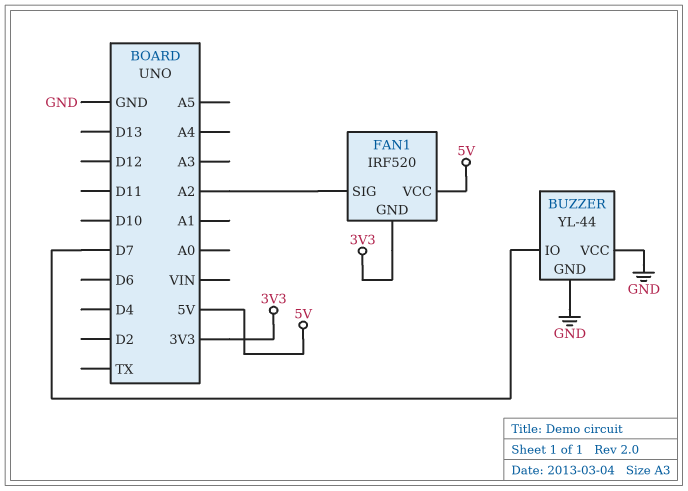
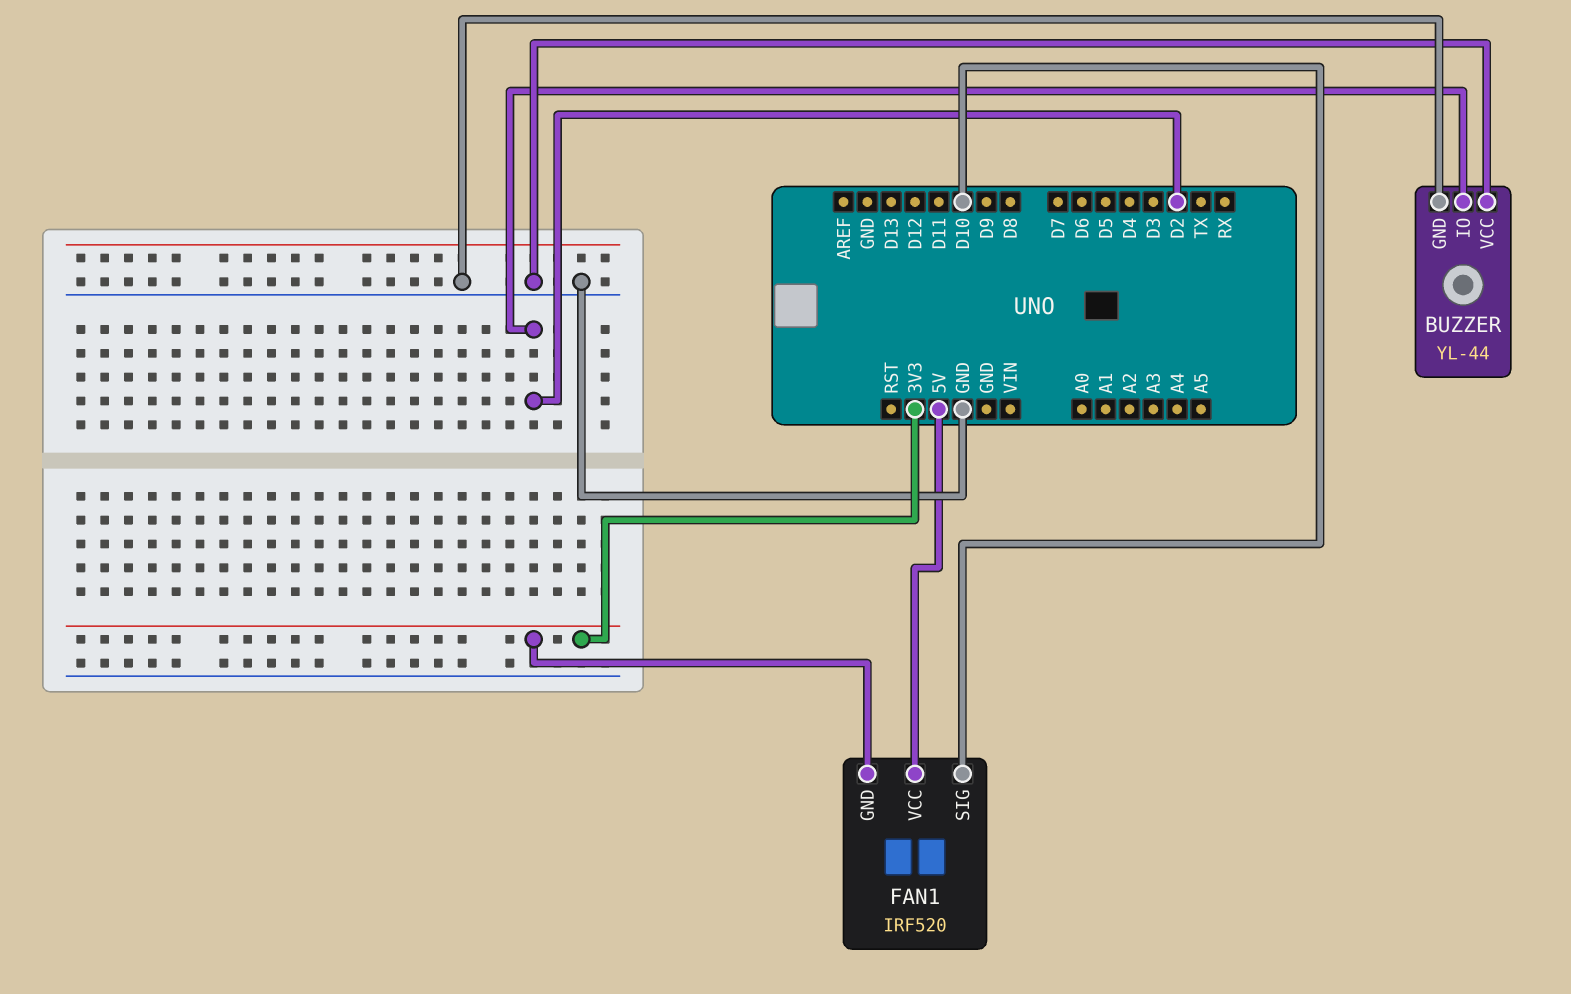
BUZZER pin IO: D7 -> D2
FAN1 pin SIG: A2 -> D10

